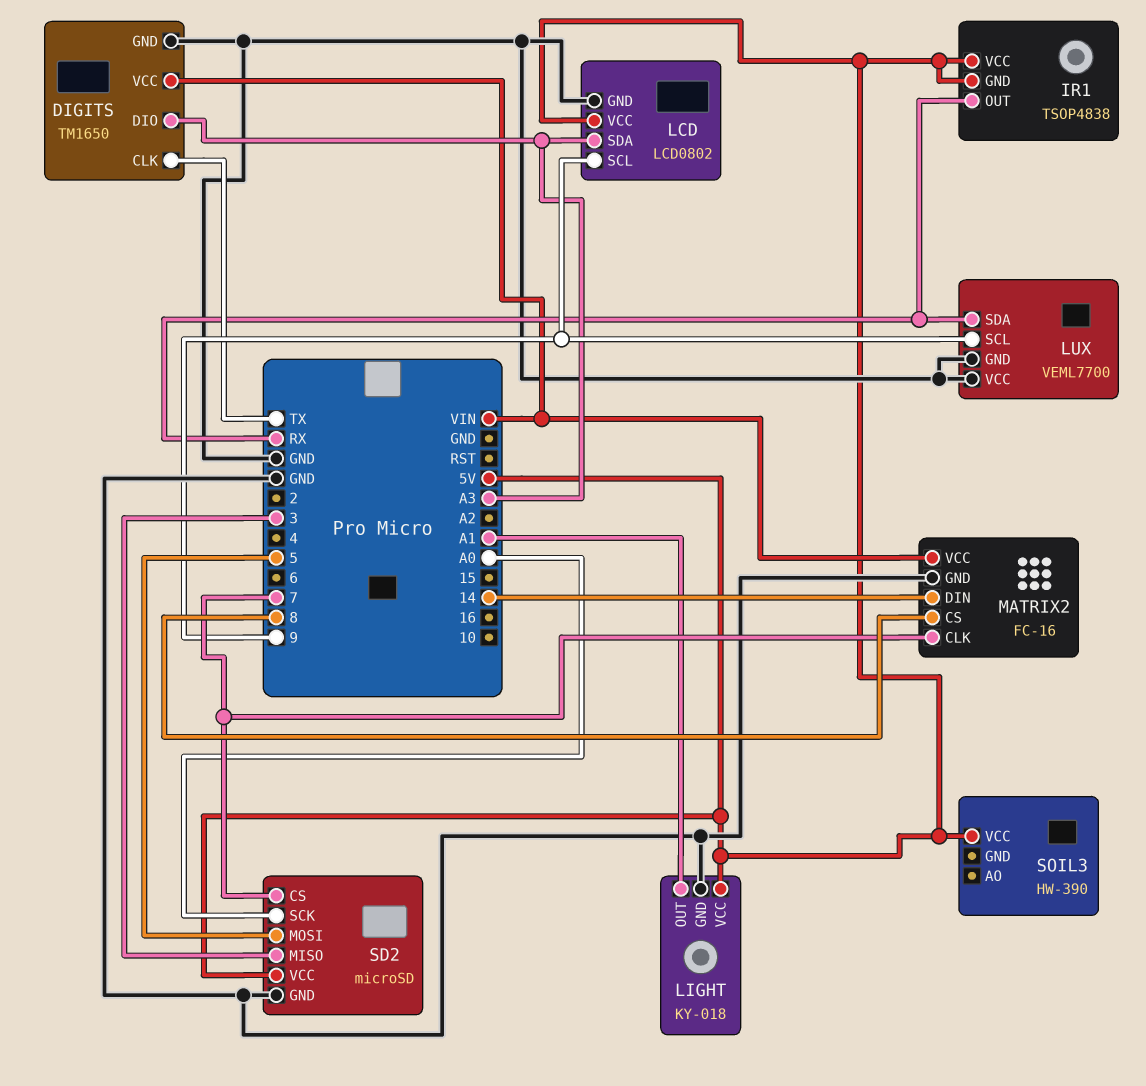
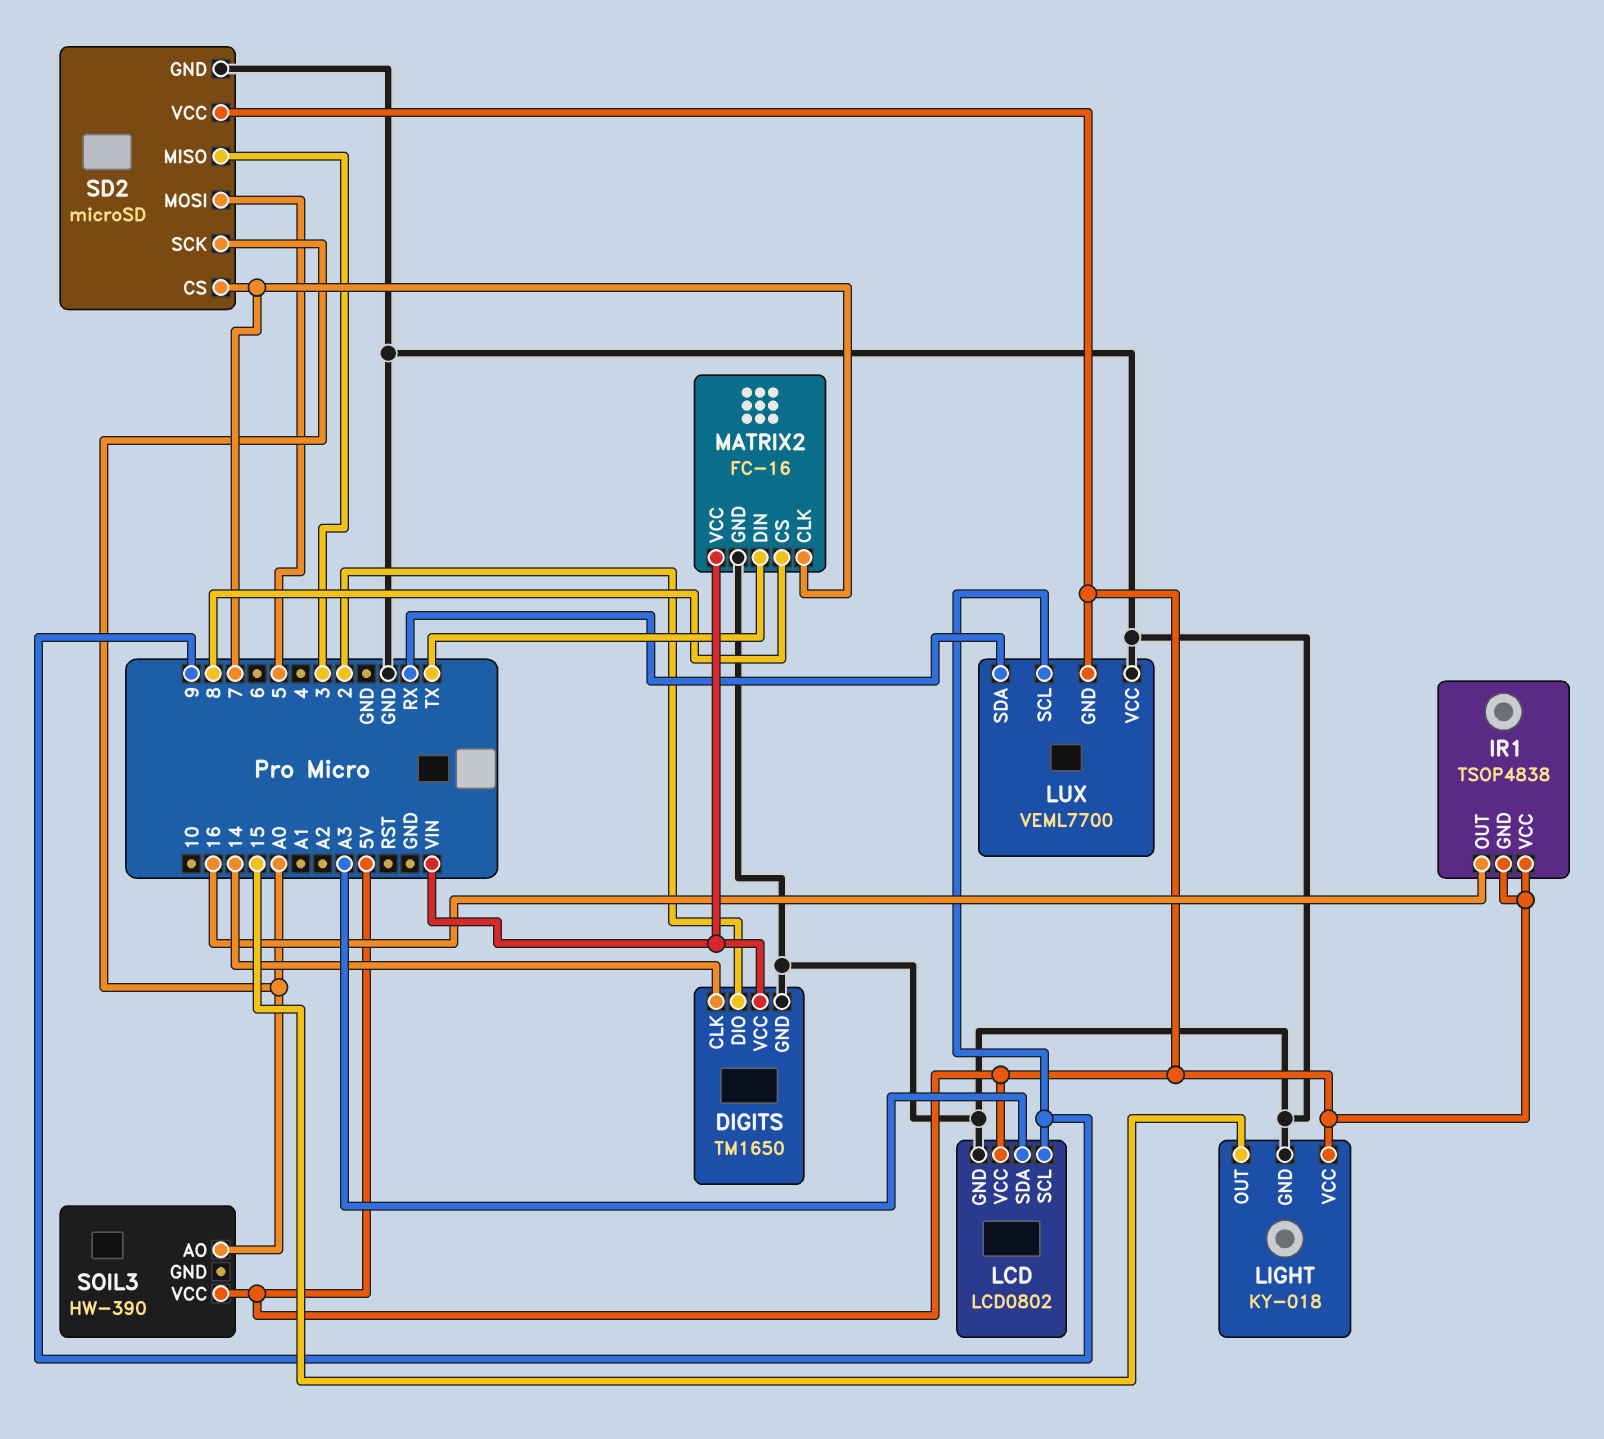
DIGITS pin CLK: TX -> 14
DIGITS pin DIO: A3 -> 2
IR1 pin OUT: RX -> 16
LIGHT pin OUT: A1 -> 15
LUX pin GND: GND -> 5V
MATRIX2 pin DIN: 14 -> TX
SOIL3 pin AO: none -> A0

